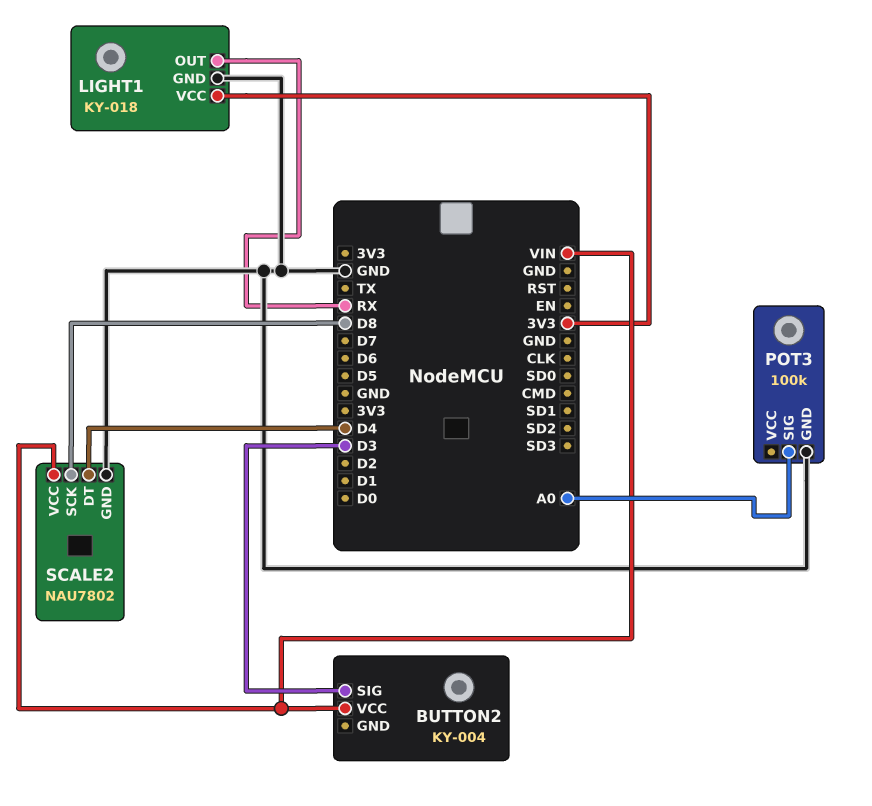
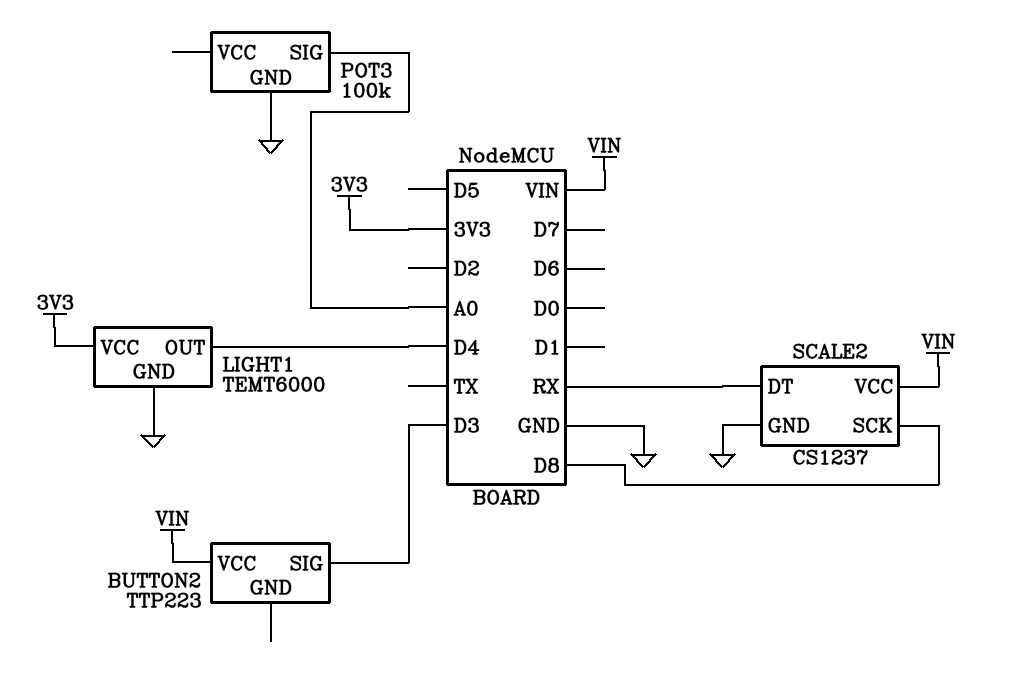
BUTTON2: KY-004 -> TTP223
LIGHT1: KY-018 -> TEMT6000
LIGHT1 pin OUT: RX -> D4
SCALE2: NAU7802 -> CS1237
SCALE2 pin DT: D4 -> RX

